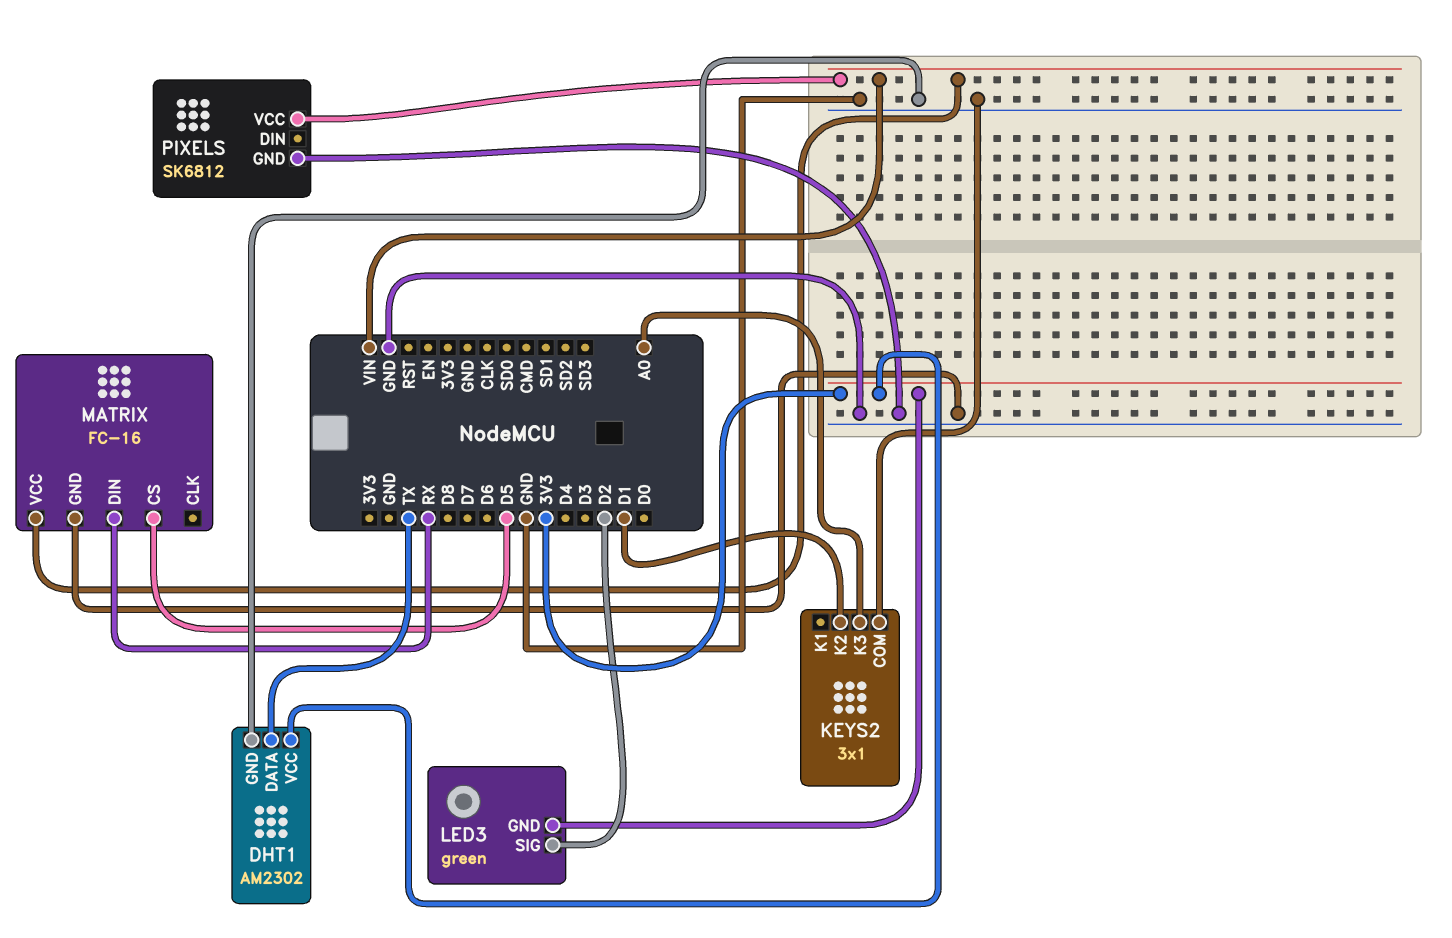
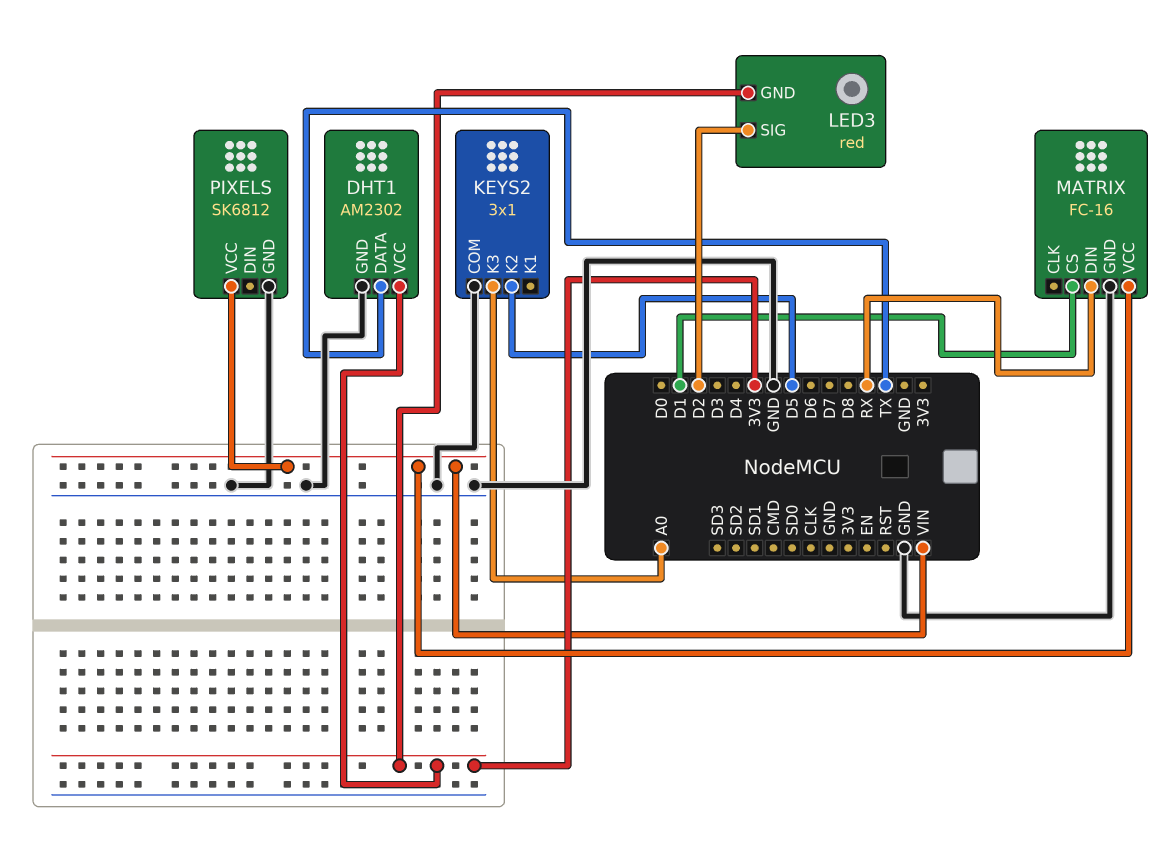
KEYS2 pin K2: D1 -> D5
LED3: green -> red
MATRIX pin CS: D5 -> D1

